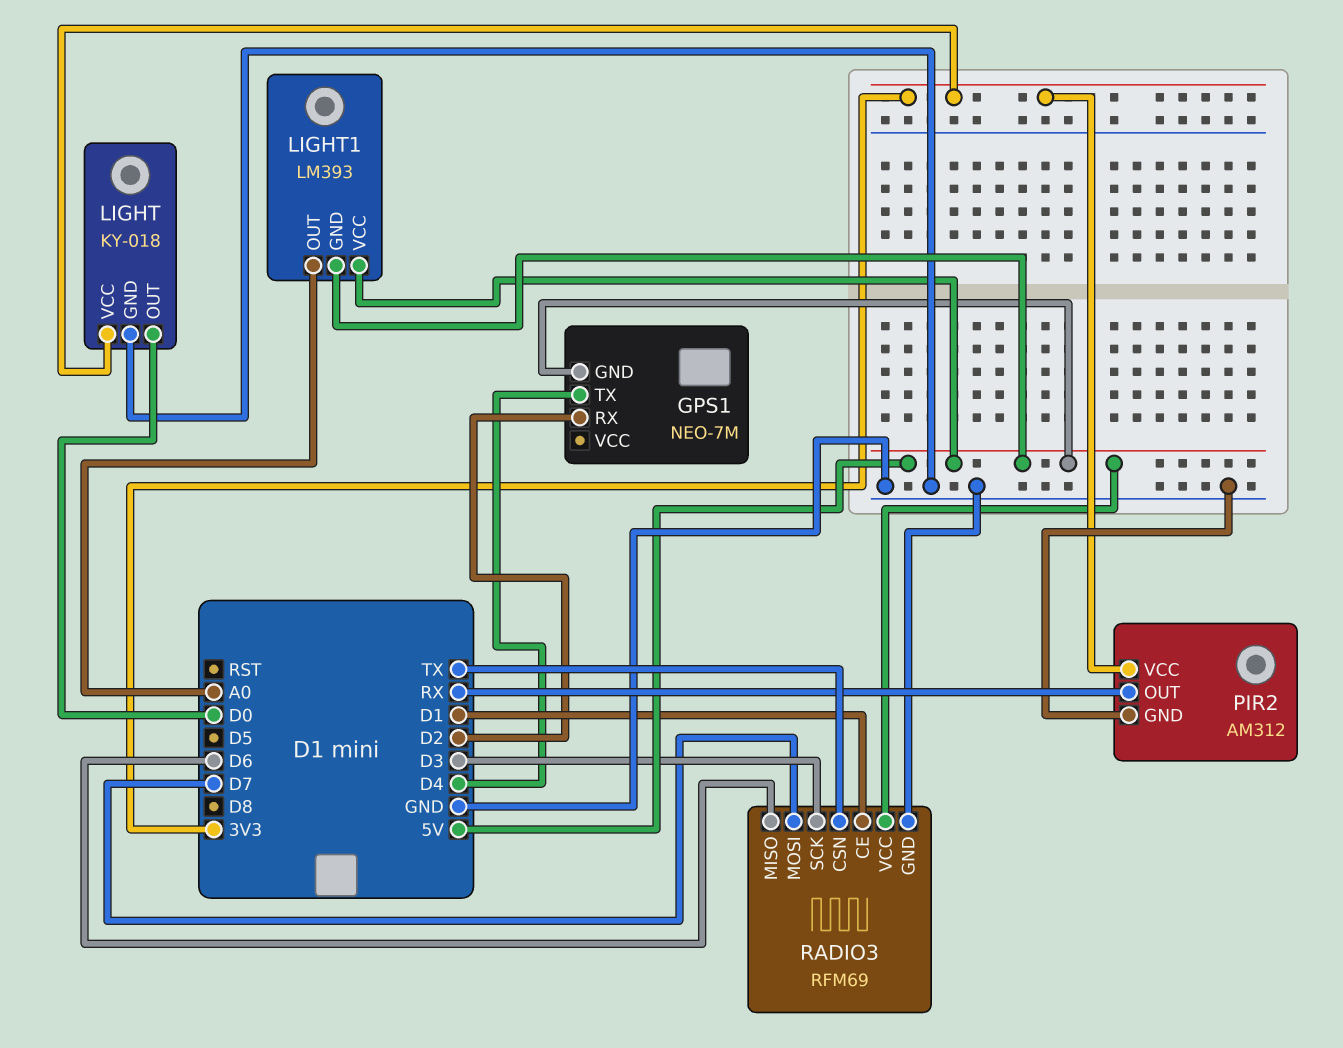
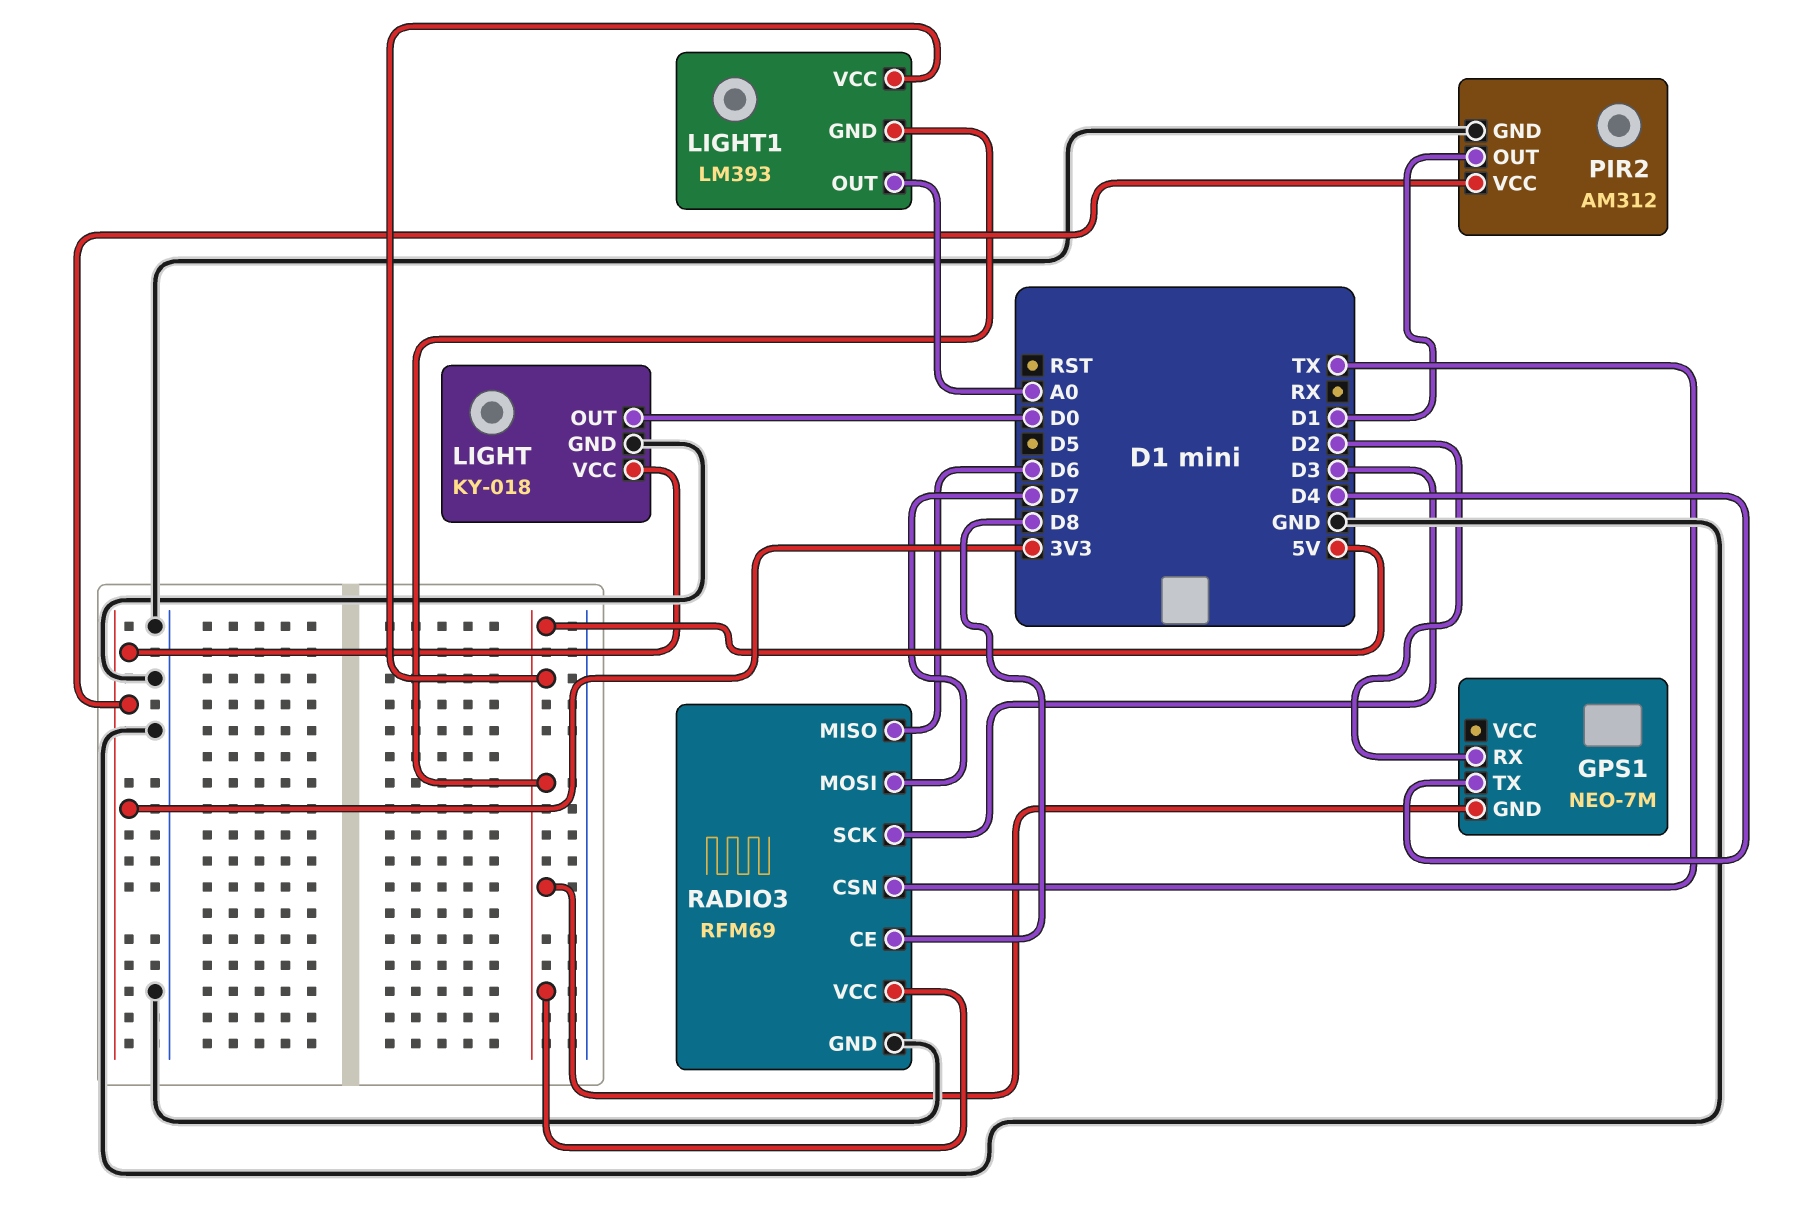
PIR2 pin OUT: RX -> D1
RADIO3 pin CE: D1 -> D8

